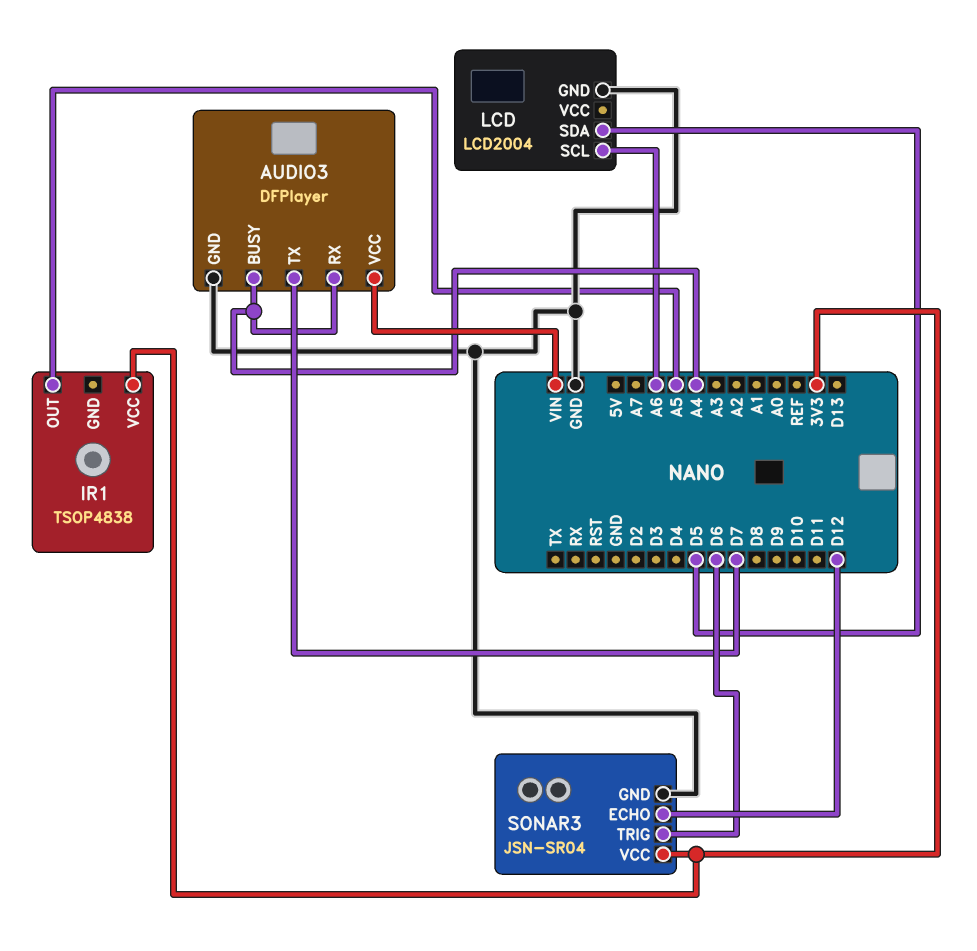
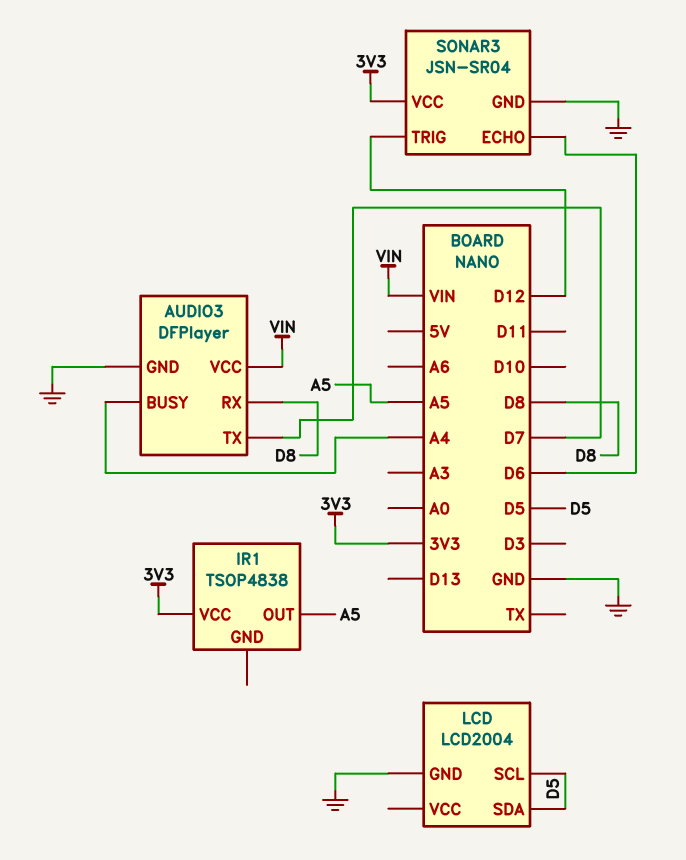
AUDIO3 pin RX: A4 -> D8
LCD pin SCL: A6 -> D5
SONAR3 pin ECHO: D12 -> D6
SONAR3 pin TRIG: D6 -> D12

